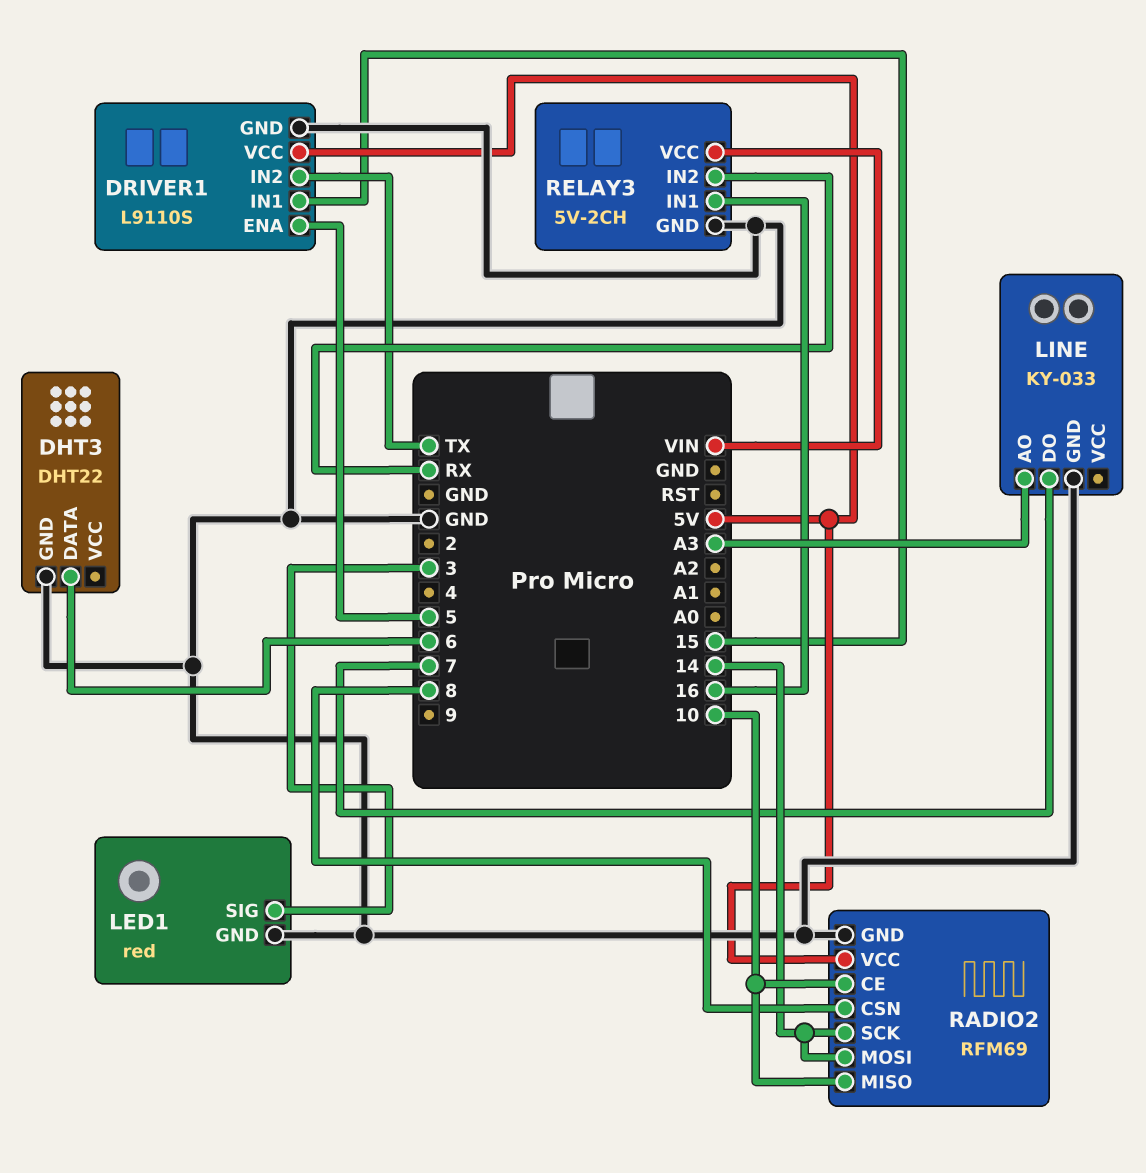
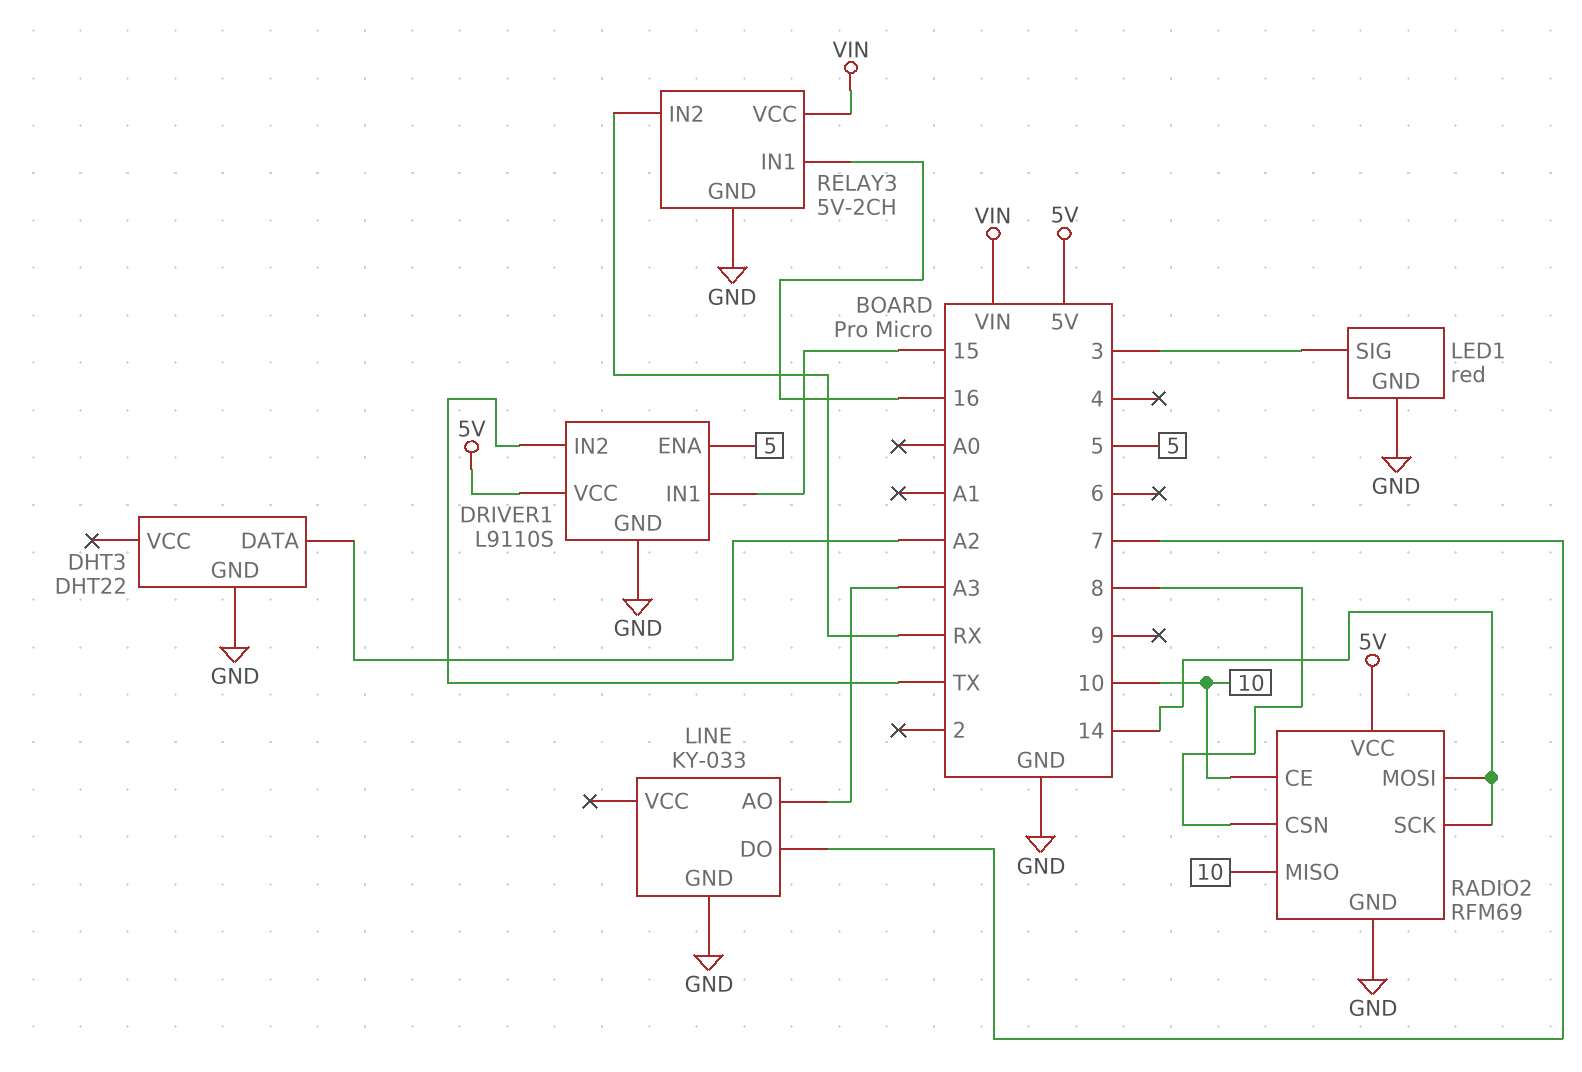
DHT3 pin DATA: 6 -> A2

